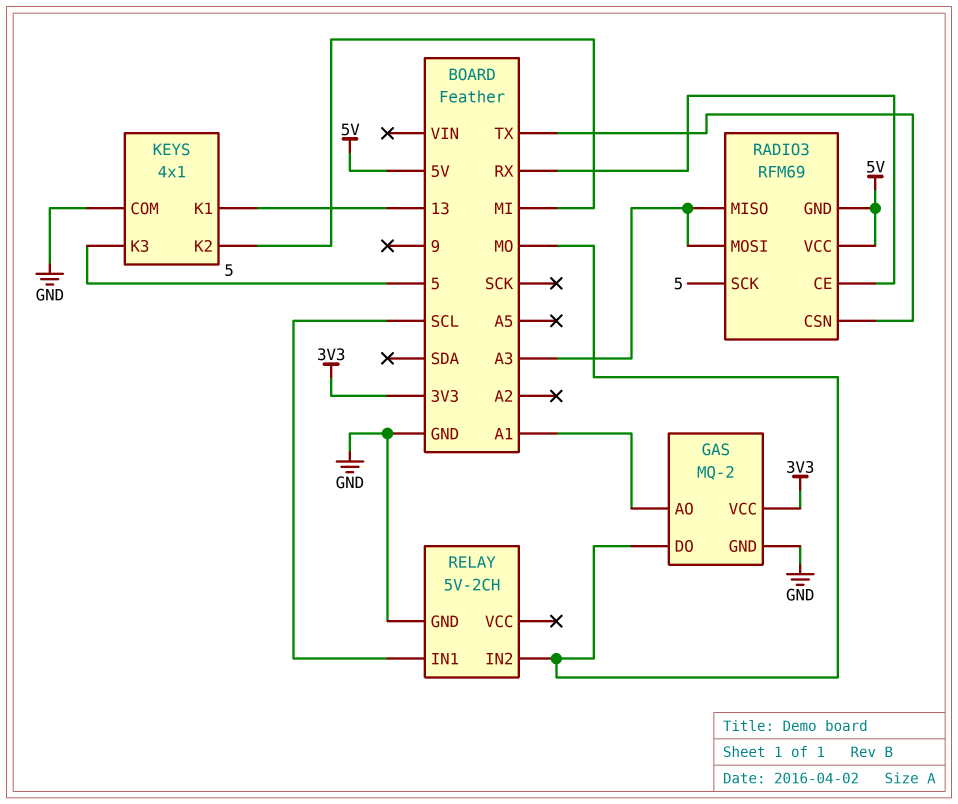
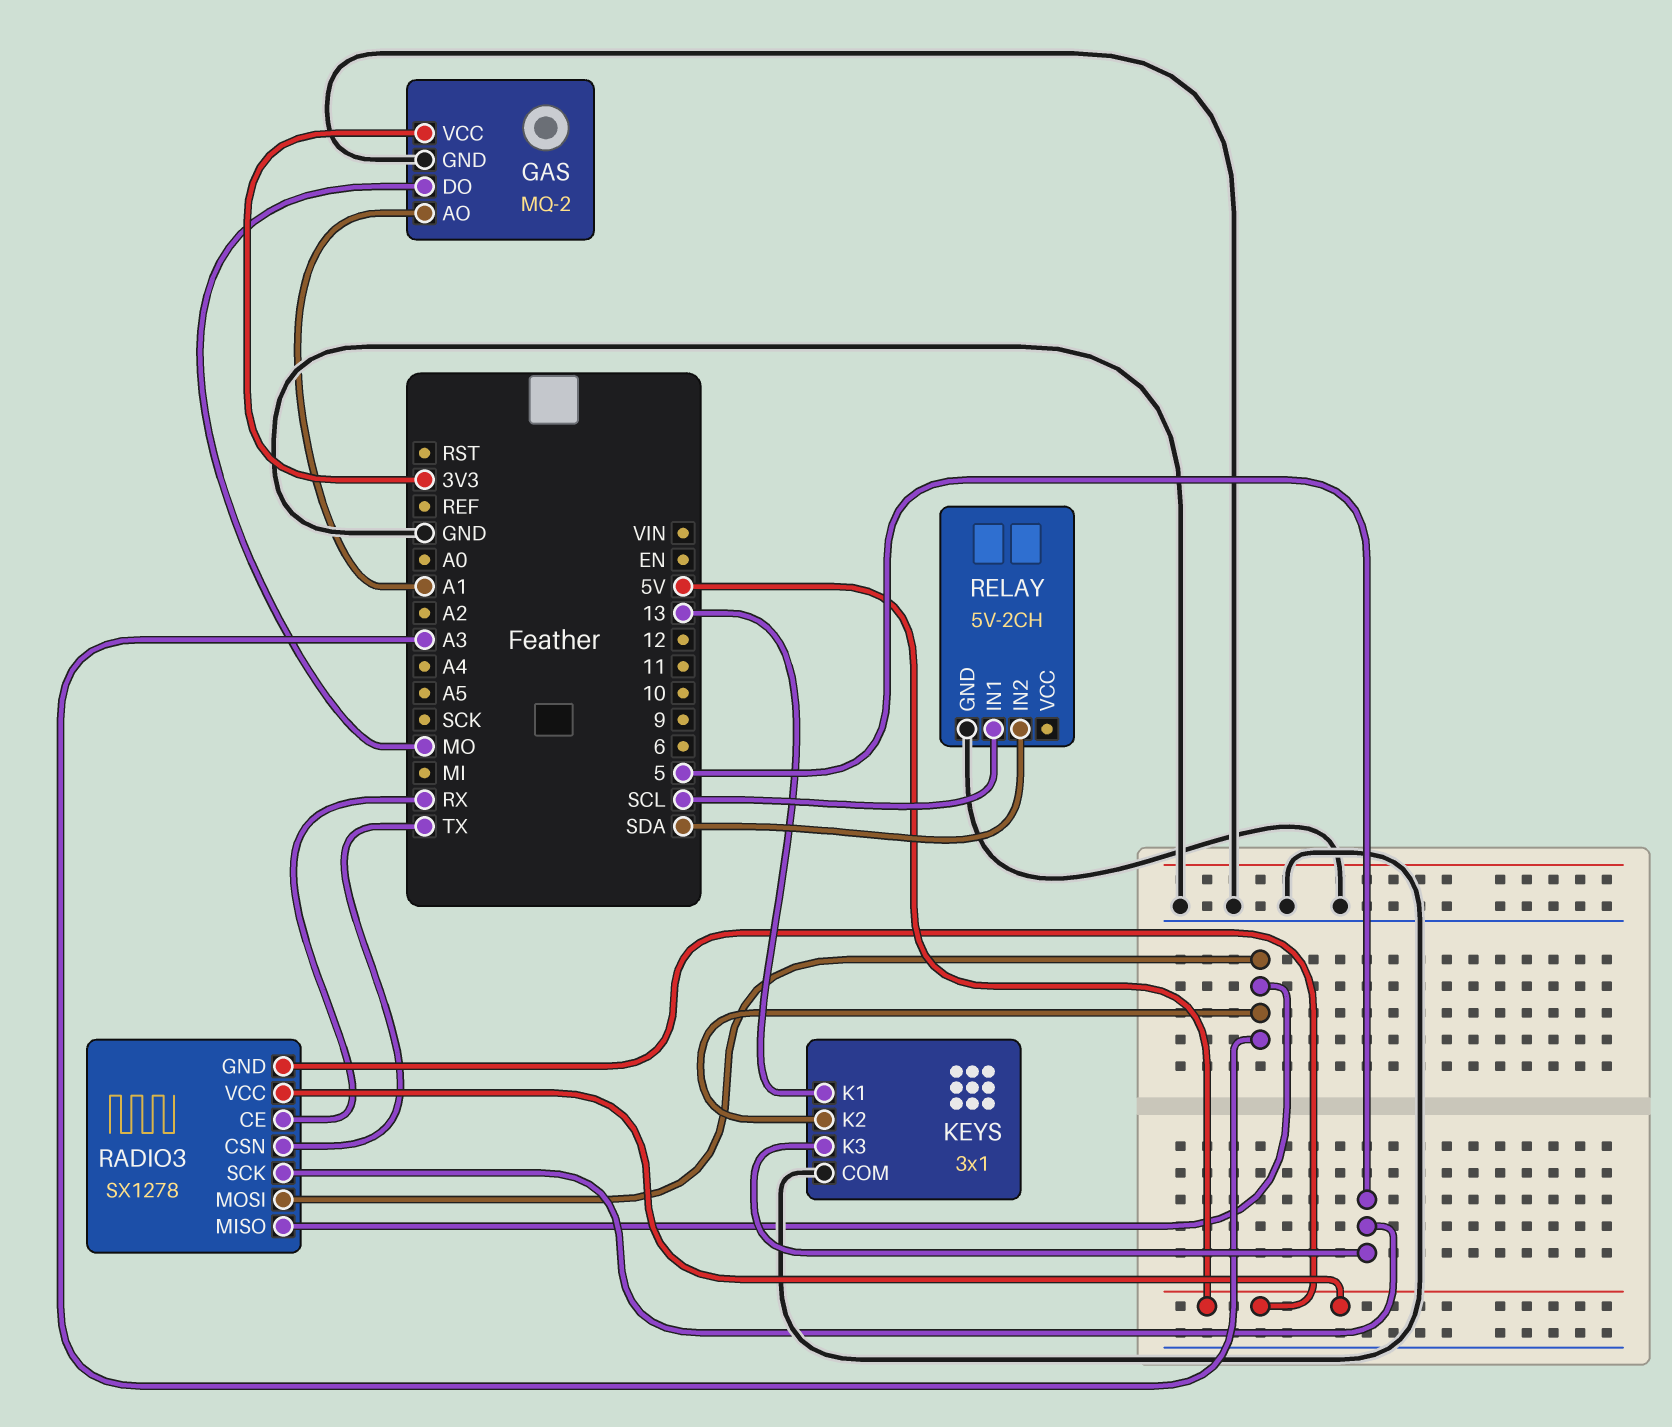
KEYS: 4x1 -> 3x1
KEYS pin K2: MI -> A3
RADIO3: RFM69 -> SX1278
RELAY pin IN2: MO -> SDA

